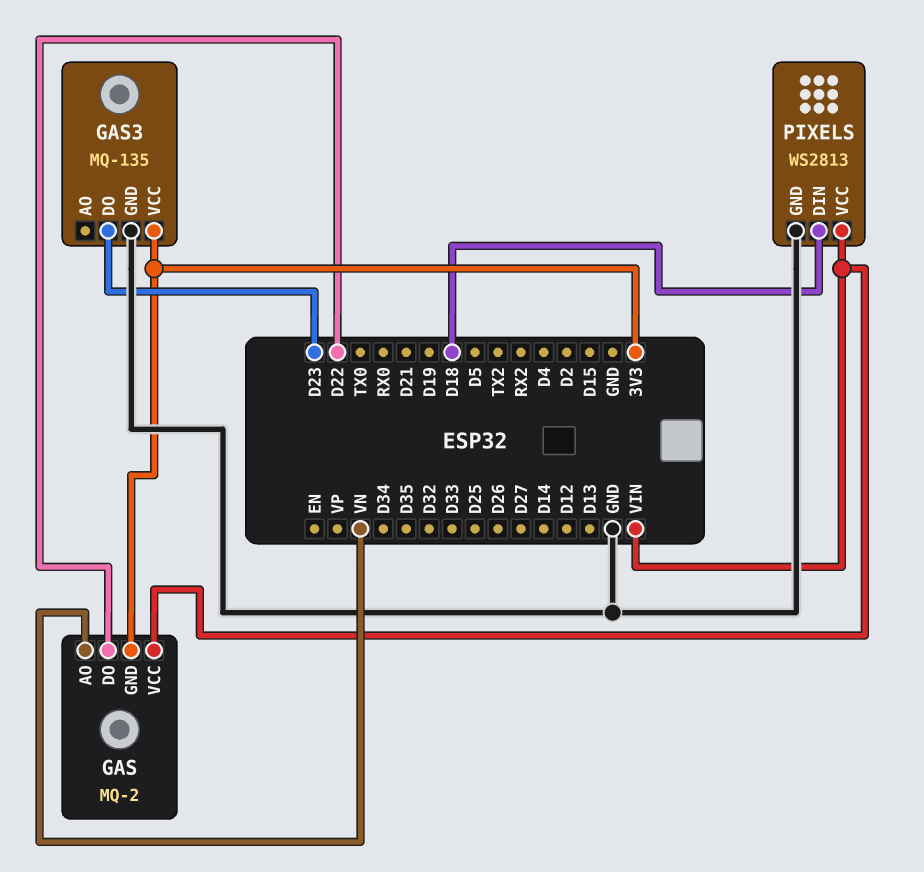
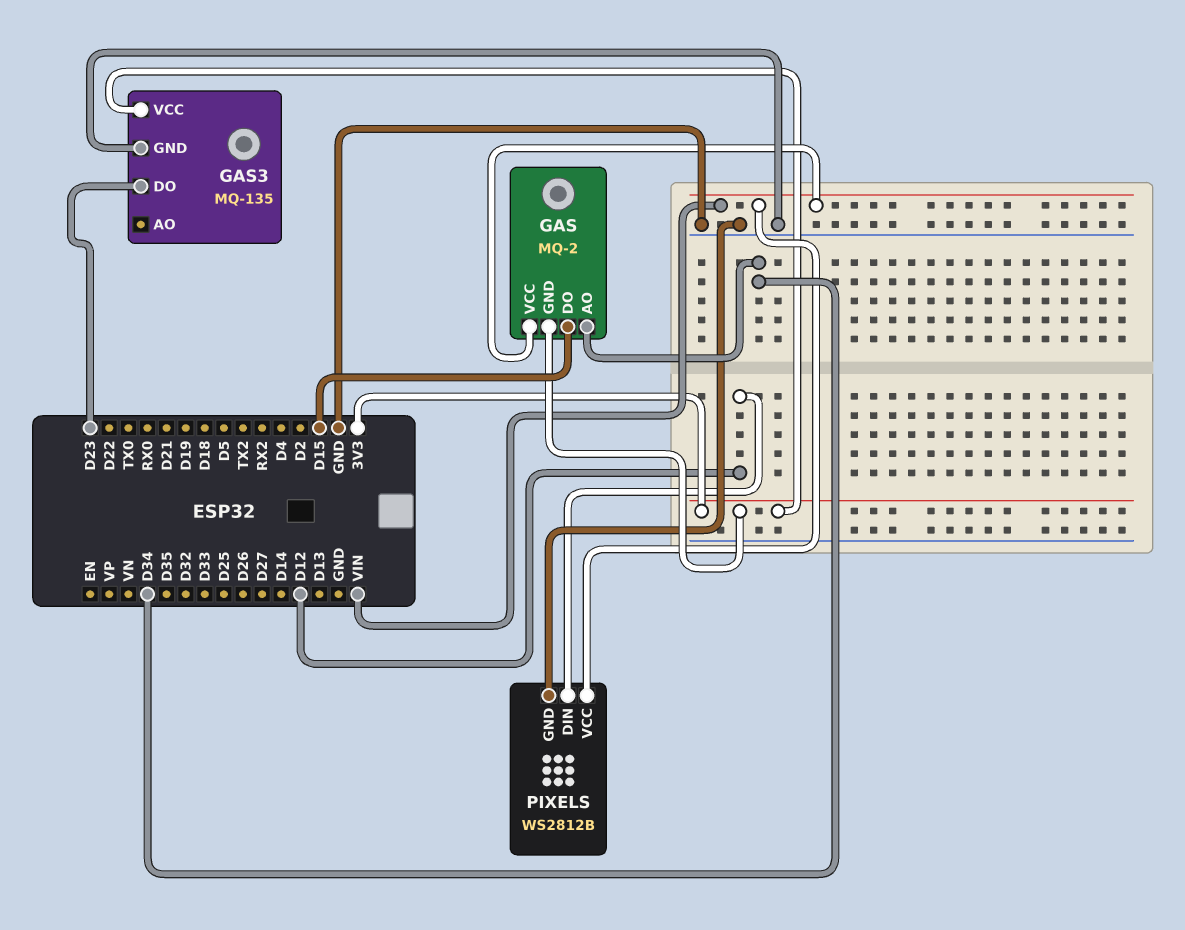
GAS pin AO: VN -> D34
GAS pin DO: D22 -> D15
PIXELS: WS2813 -> WS2812B
PIXELS pin DIN: D18 -> D12

